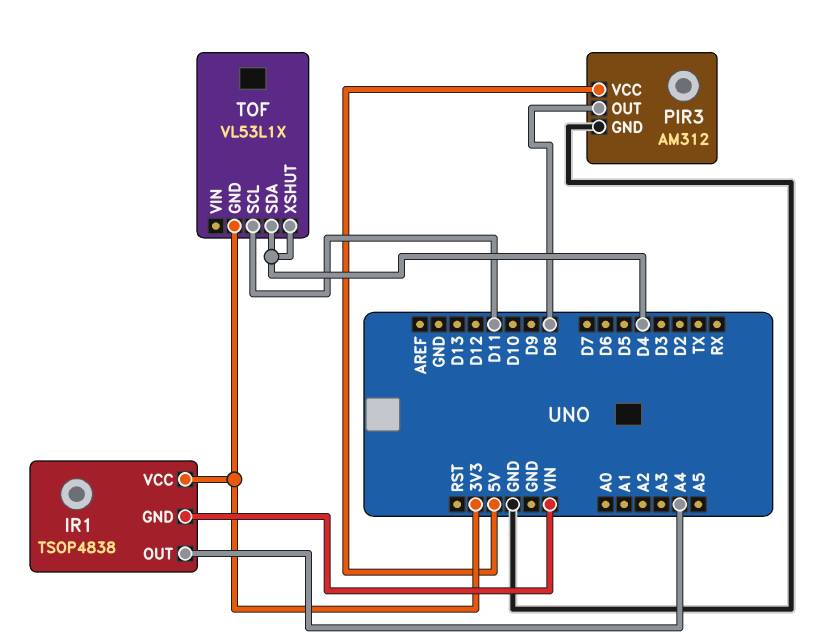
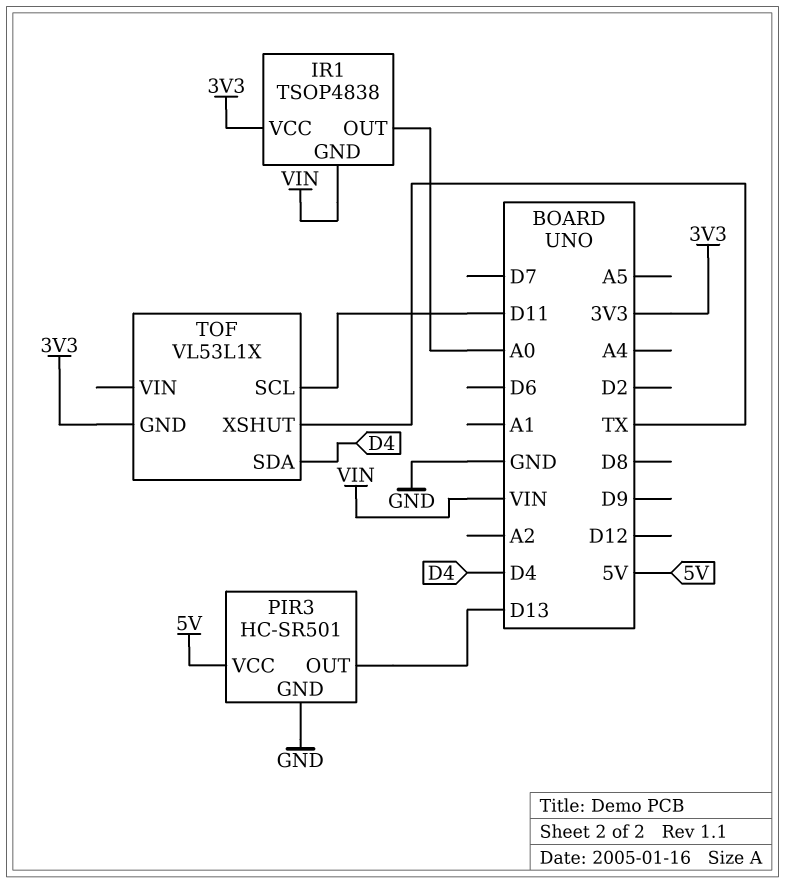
IR1 pin OUT: A4 -> A0
PIR3: AM312 -> HC-SR501
PIR3 pin OUT: D8 -> D13
TOF pin XSHUT: D4 -> TX

